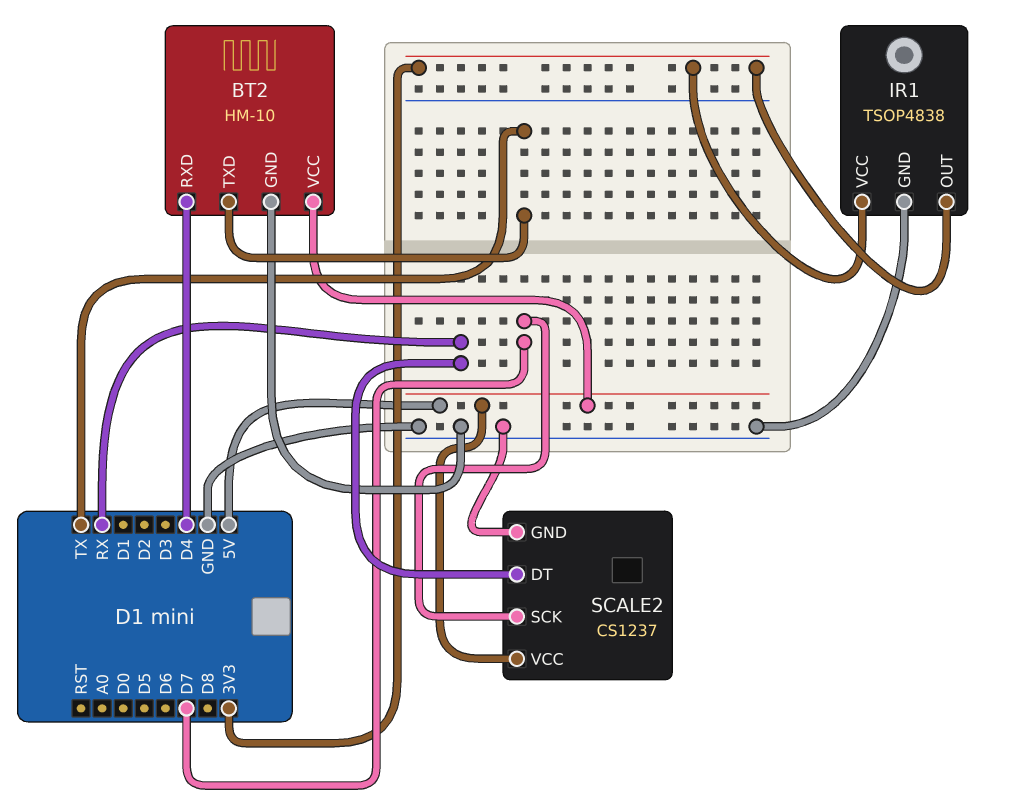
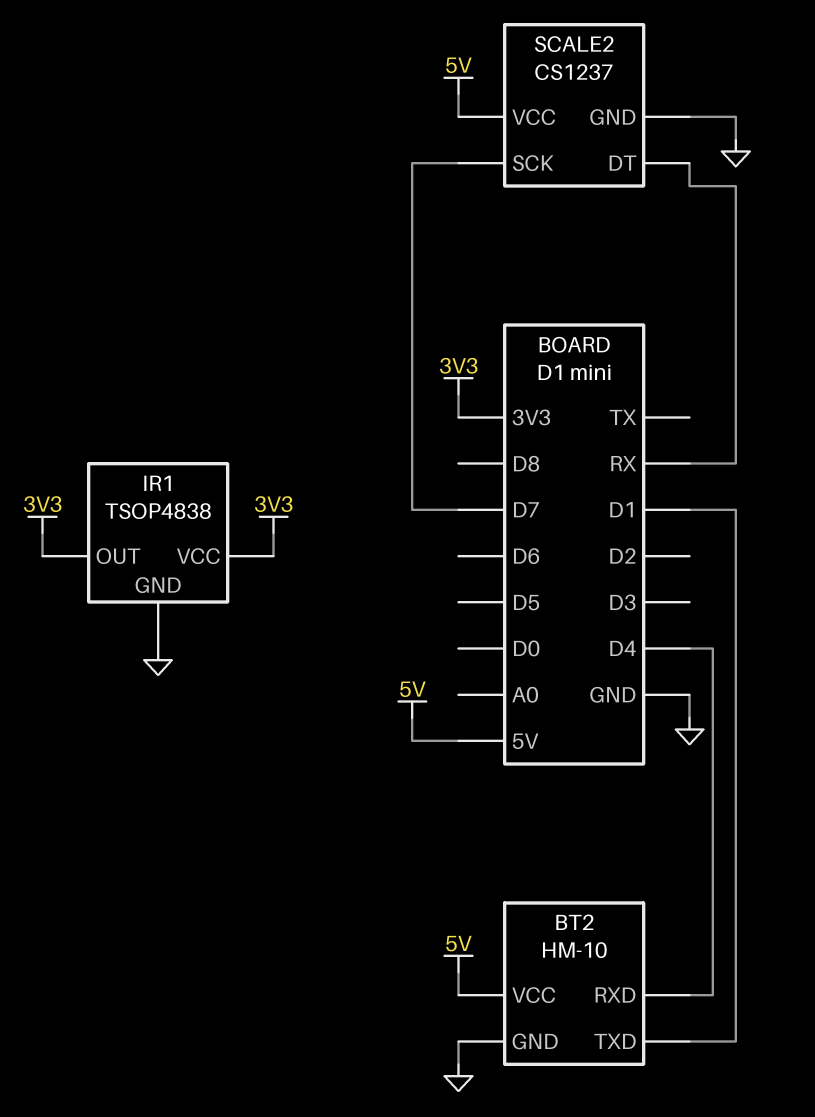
BT2 pin TXD: TX -> D1

